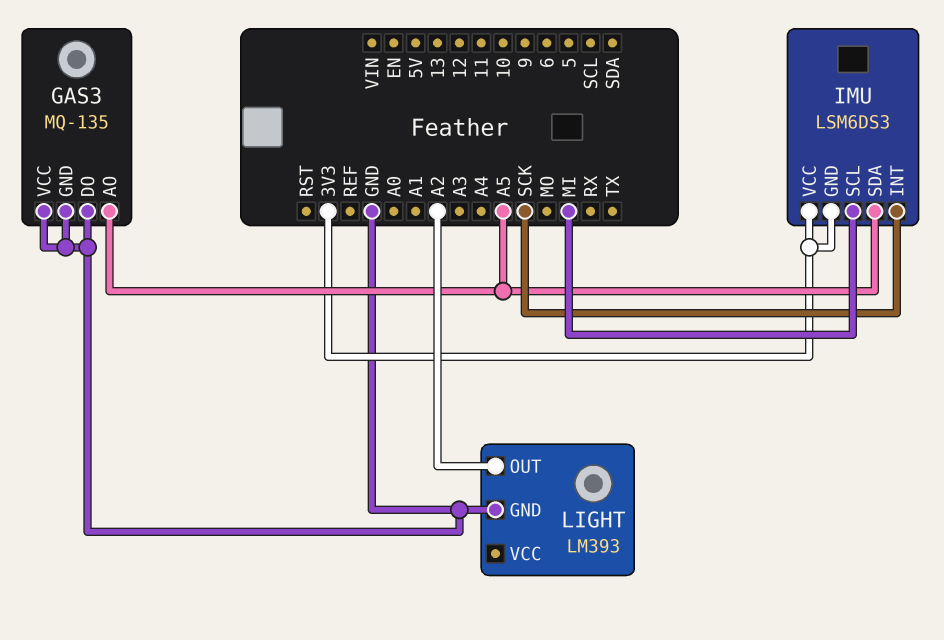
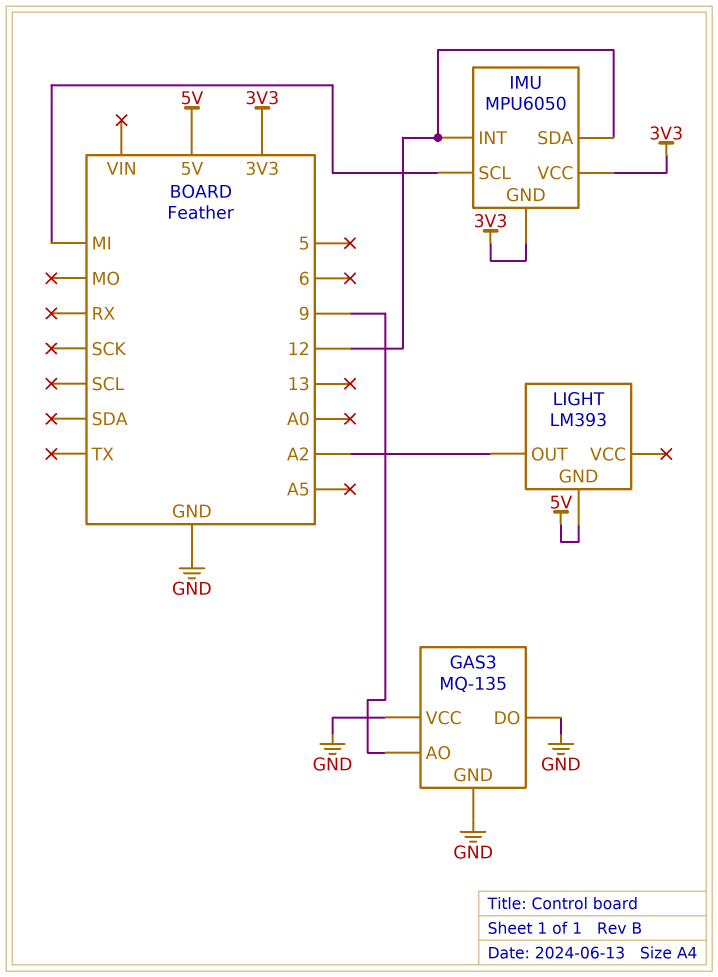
GAS3 pin AO: A5 -> 9
IMU: LSM6DS3 -> MPU6050
IMU pin INT: SCK -> 12
IMU pin SDA: A5 -> 12
LIGHT pin GND: GND -> 5V

